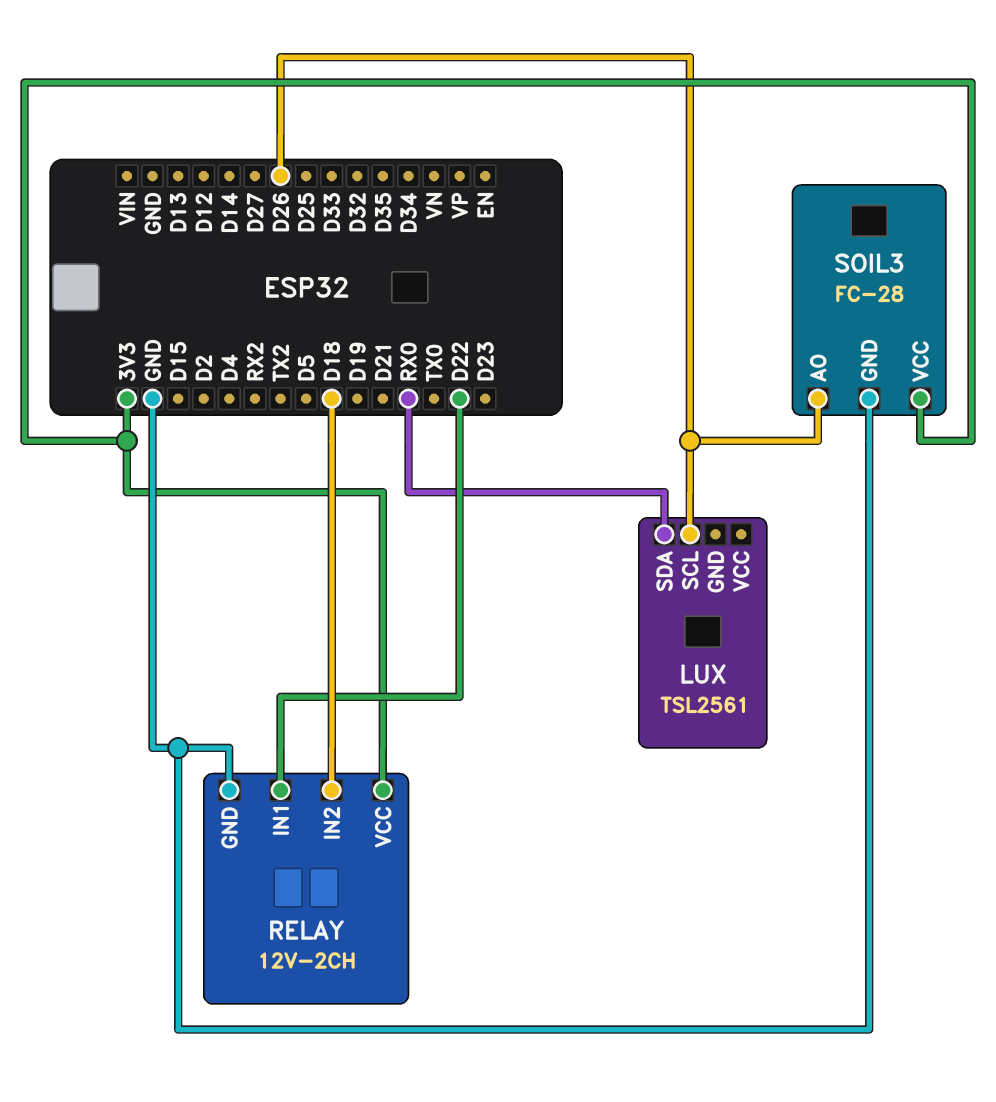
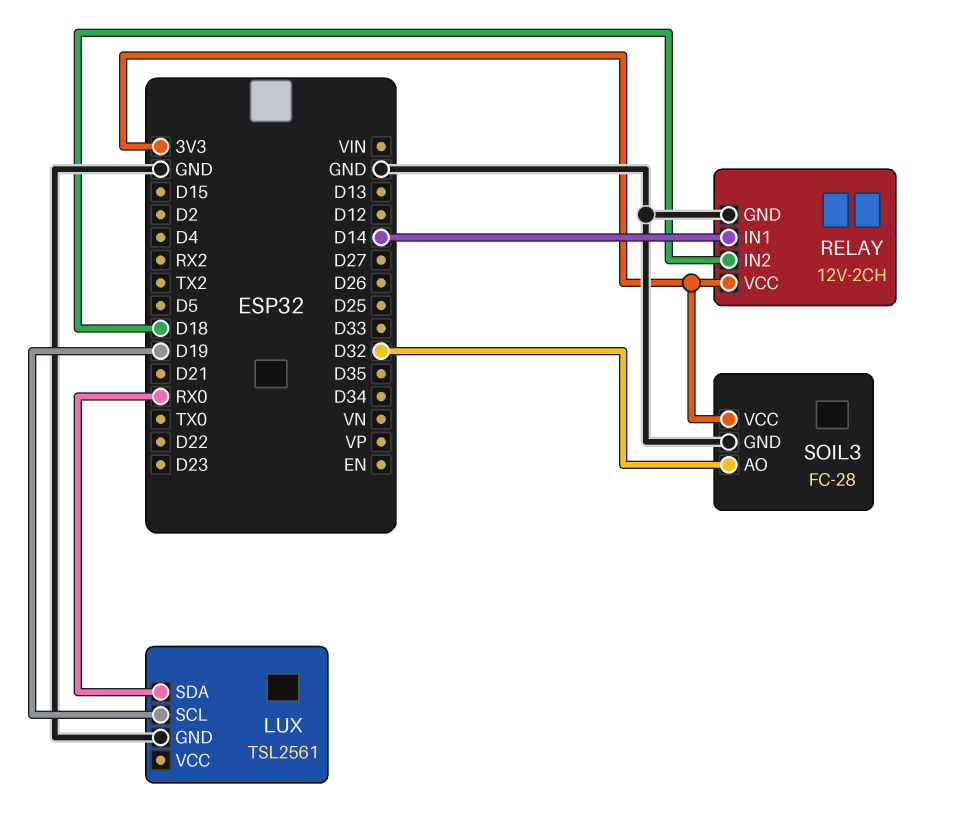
LUX pin GND: none -> GND
LUX pin SCL: D26 -> D19
RELAY pin IN1: D22 -> D14
SOIL3 pin AO: D26 -> D32

